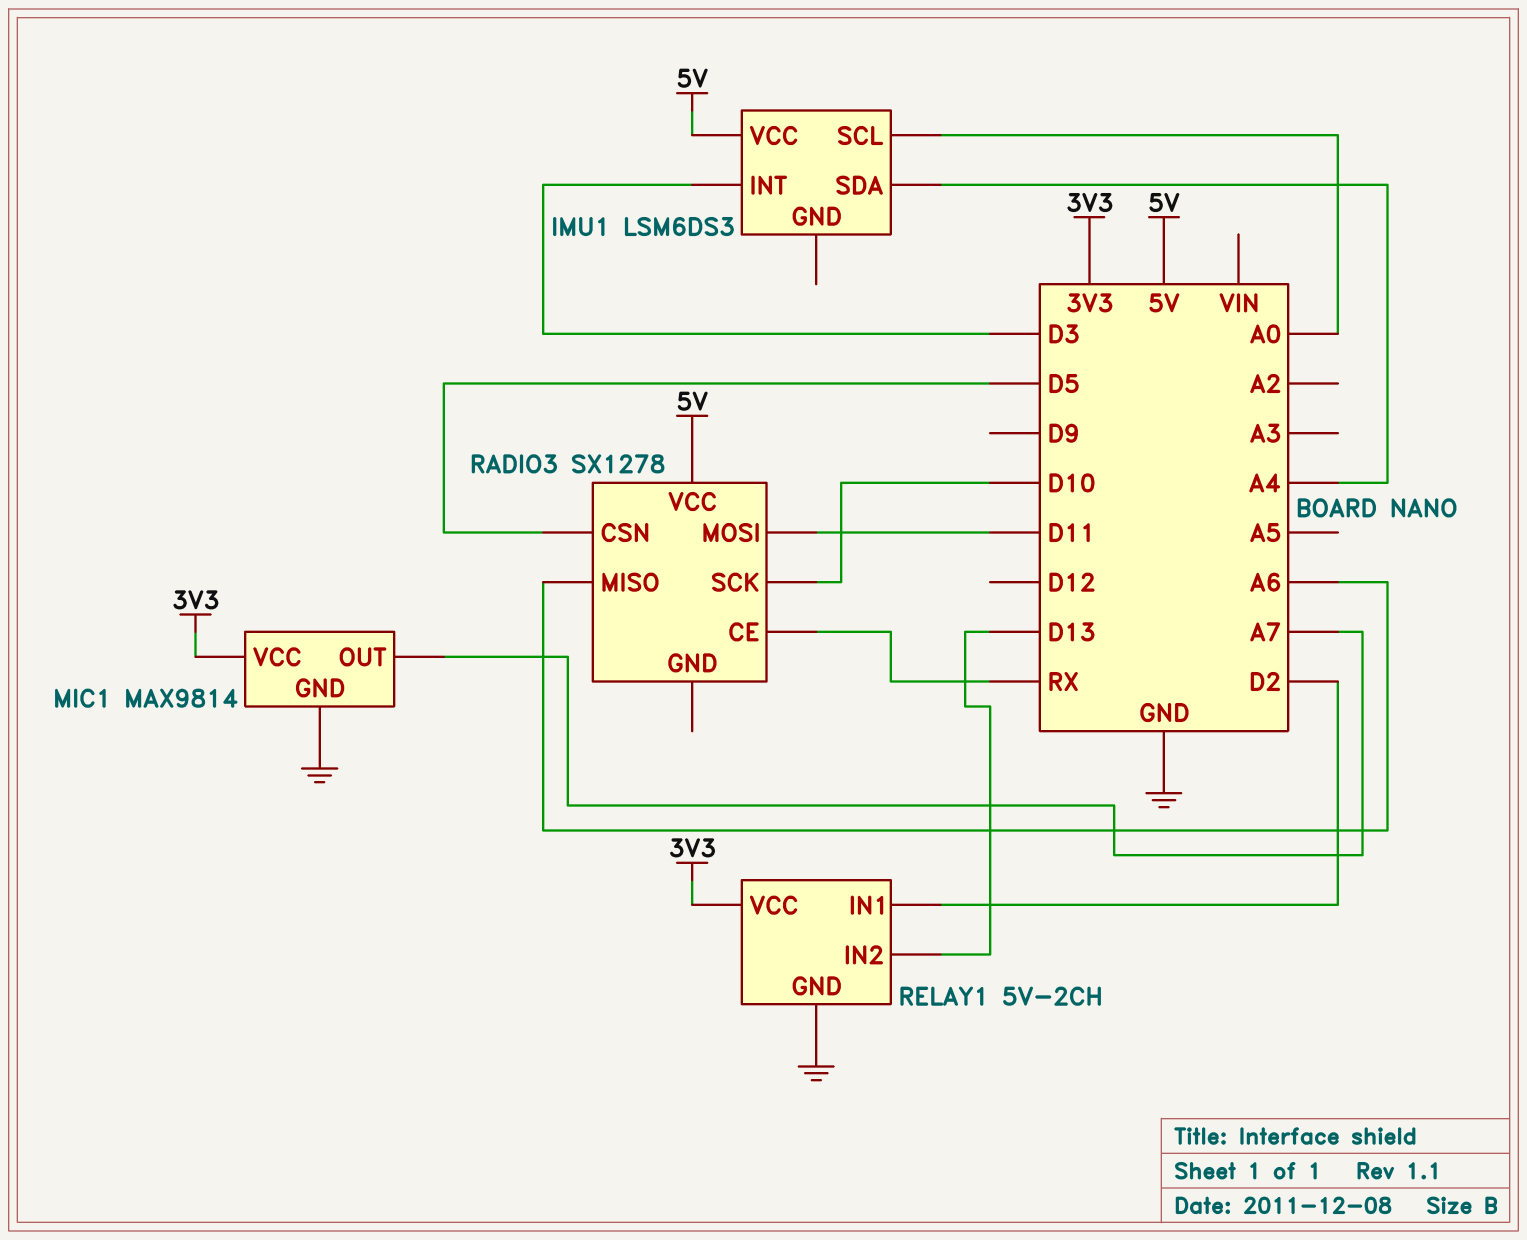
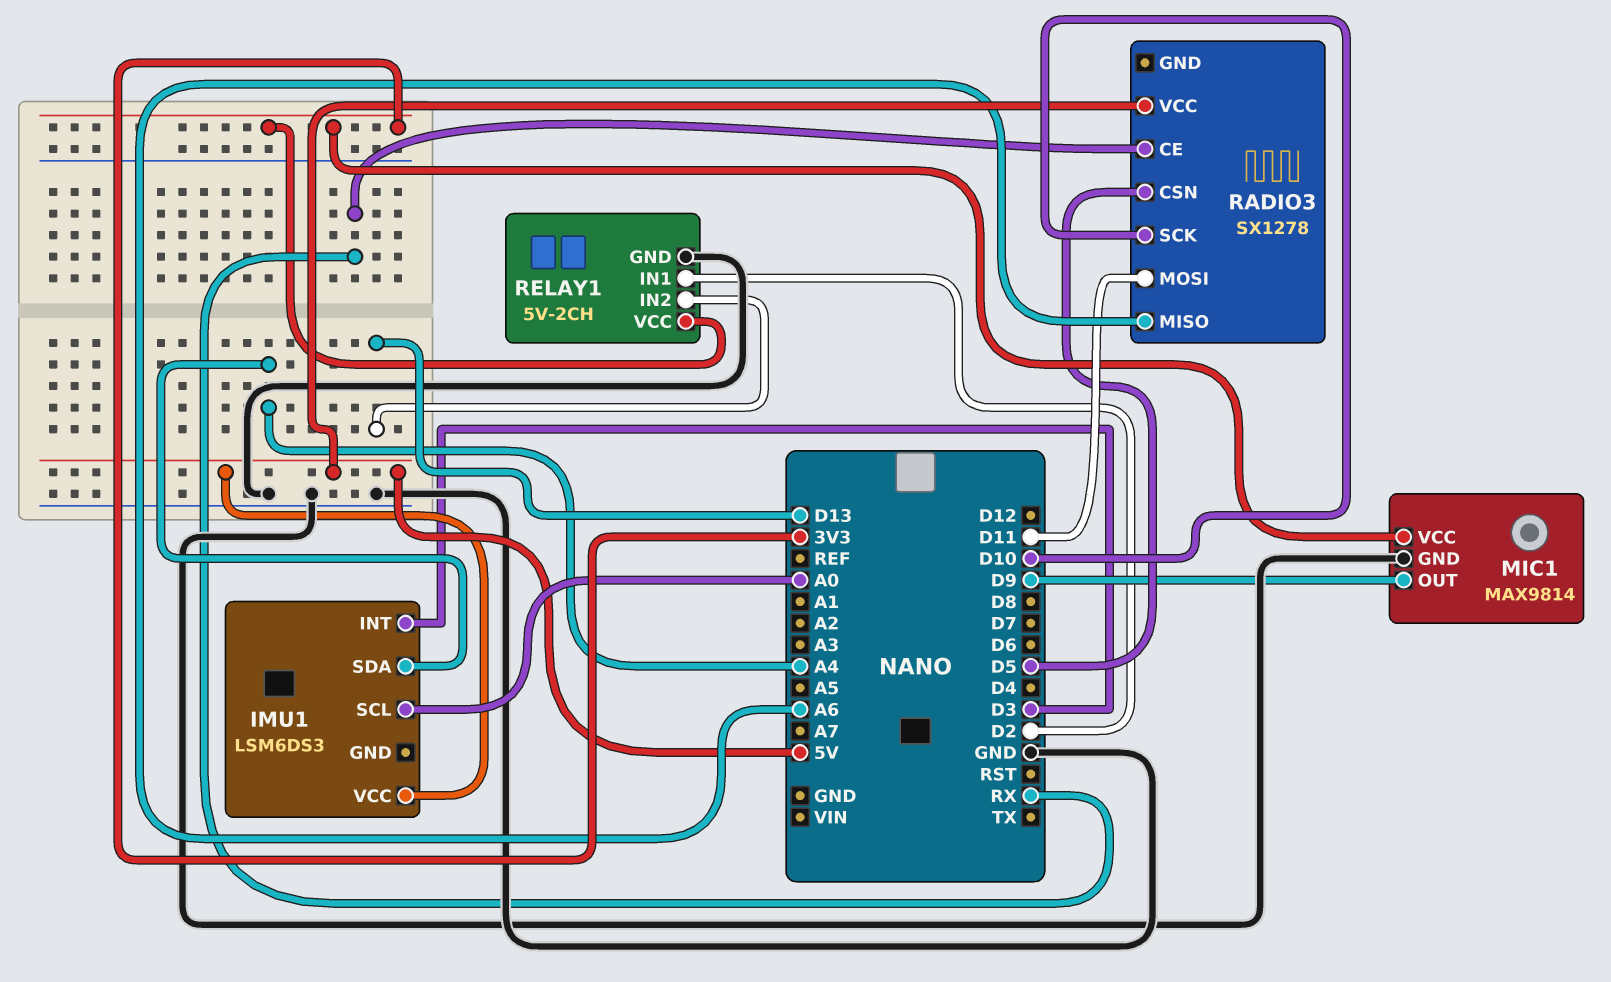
MIC1 pin OUT: A7 -> D9

